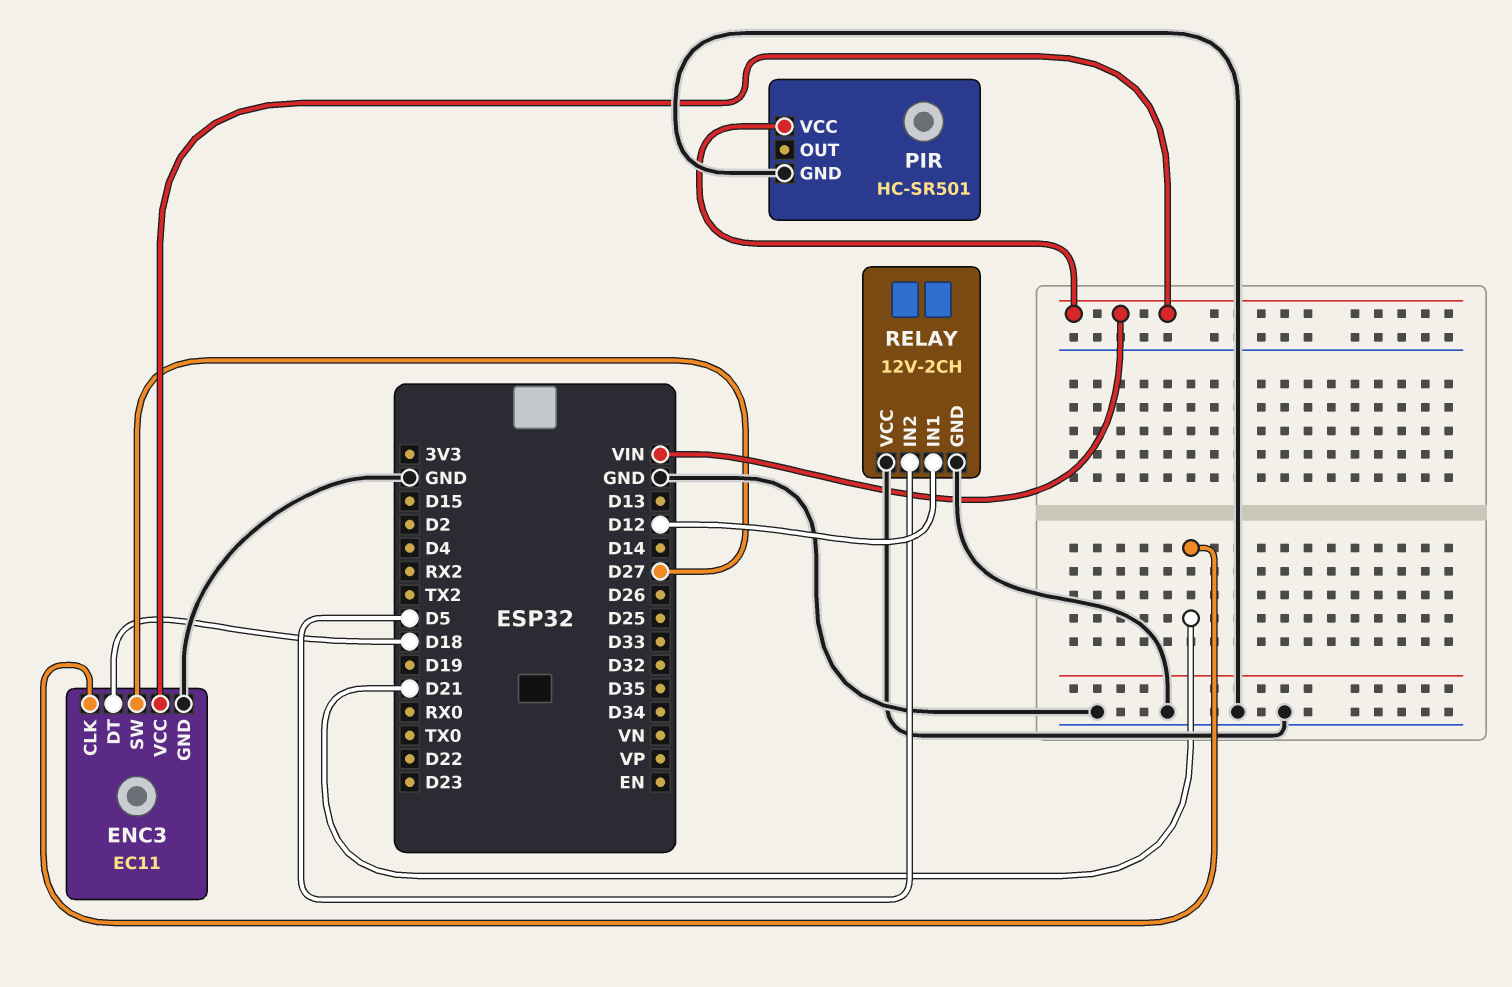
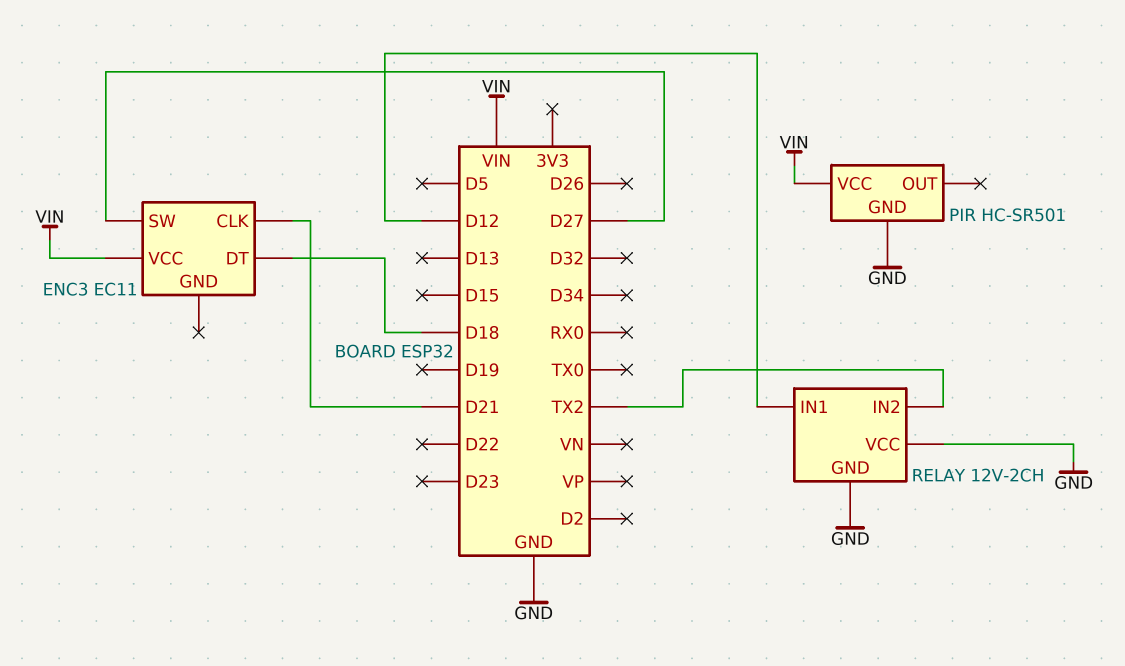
ENC3 pin GND: GND -> none
RELAY pin IN2: D5 -> TX2

